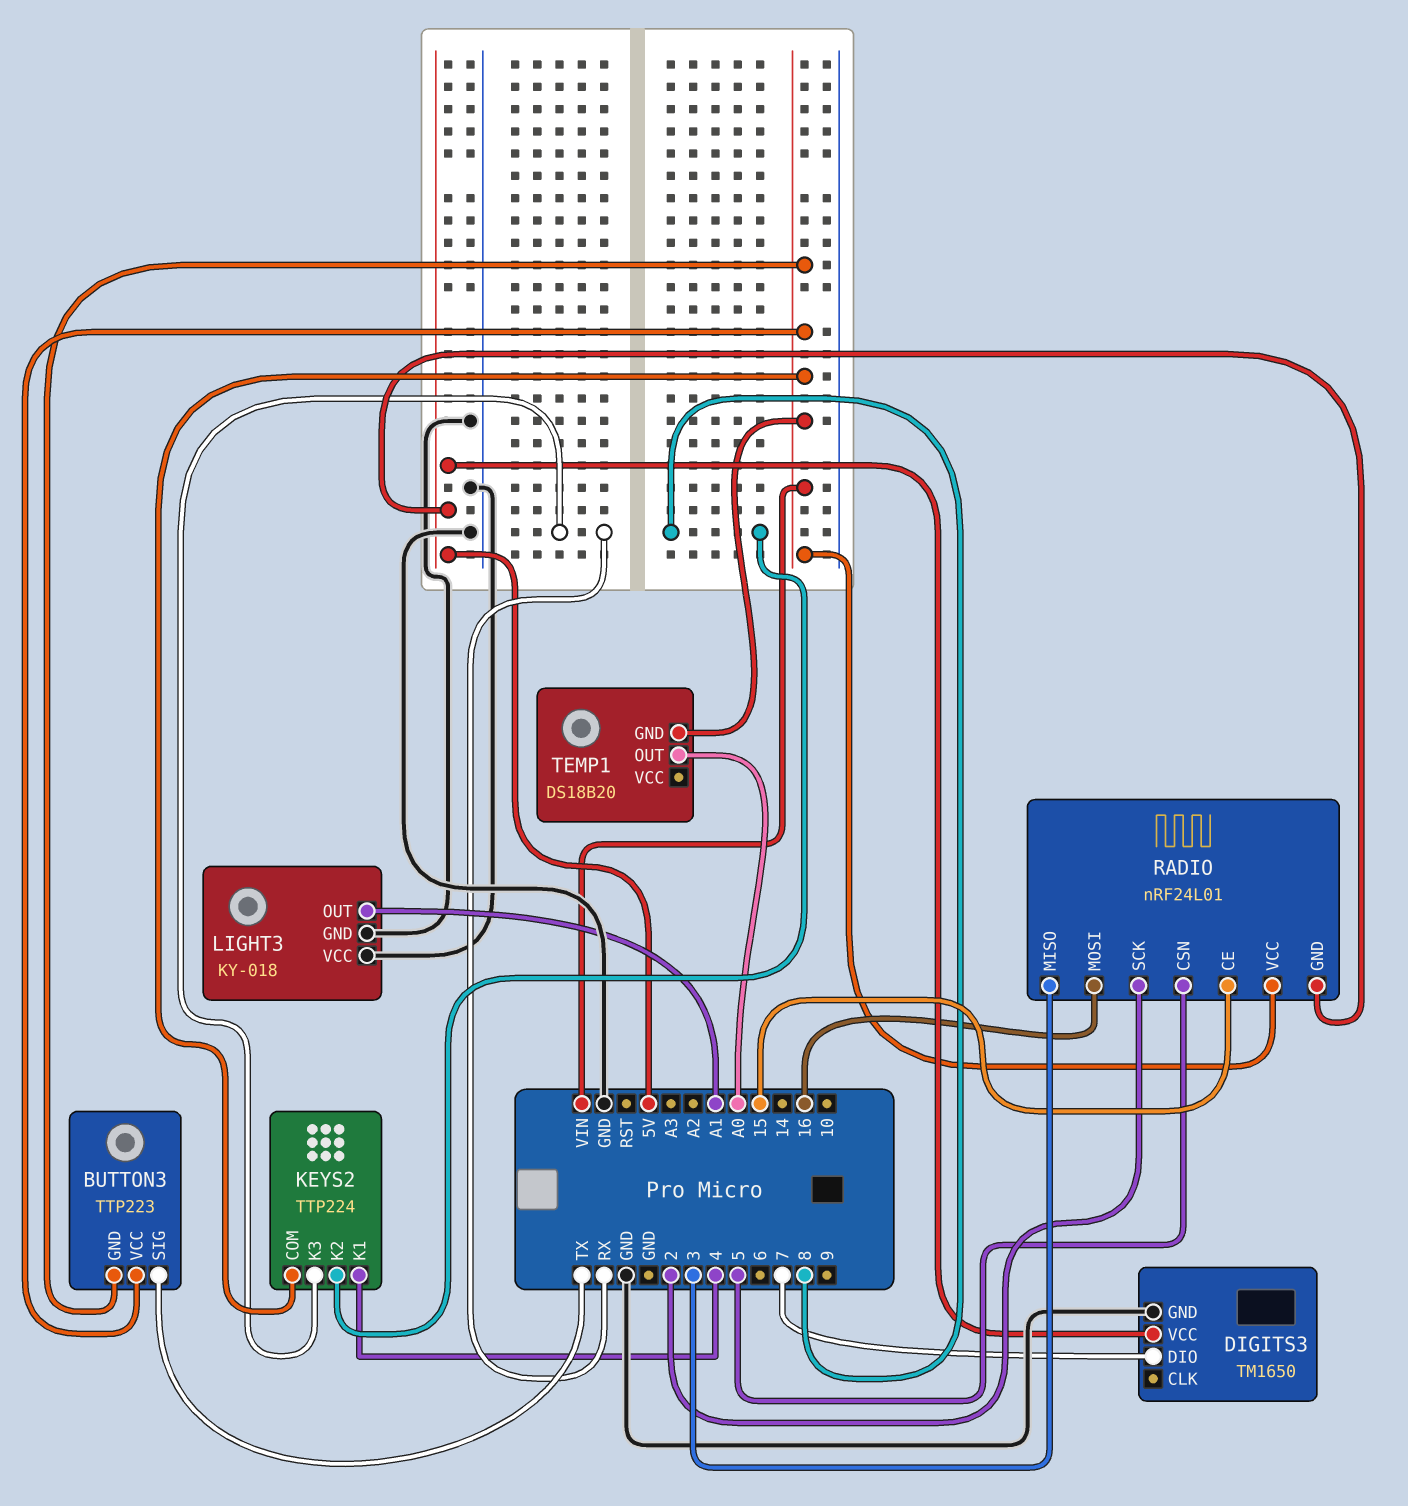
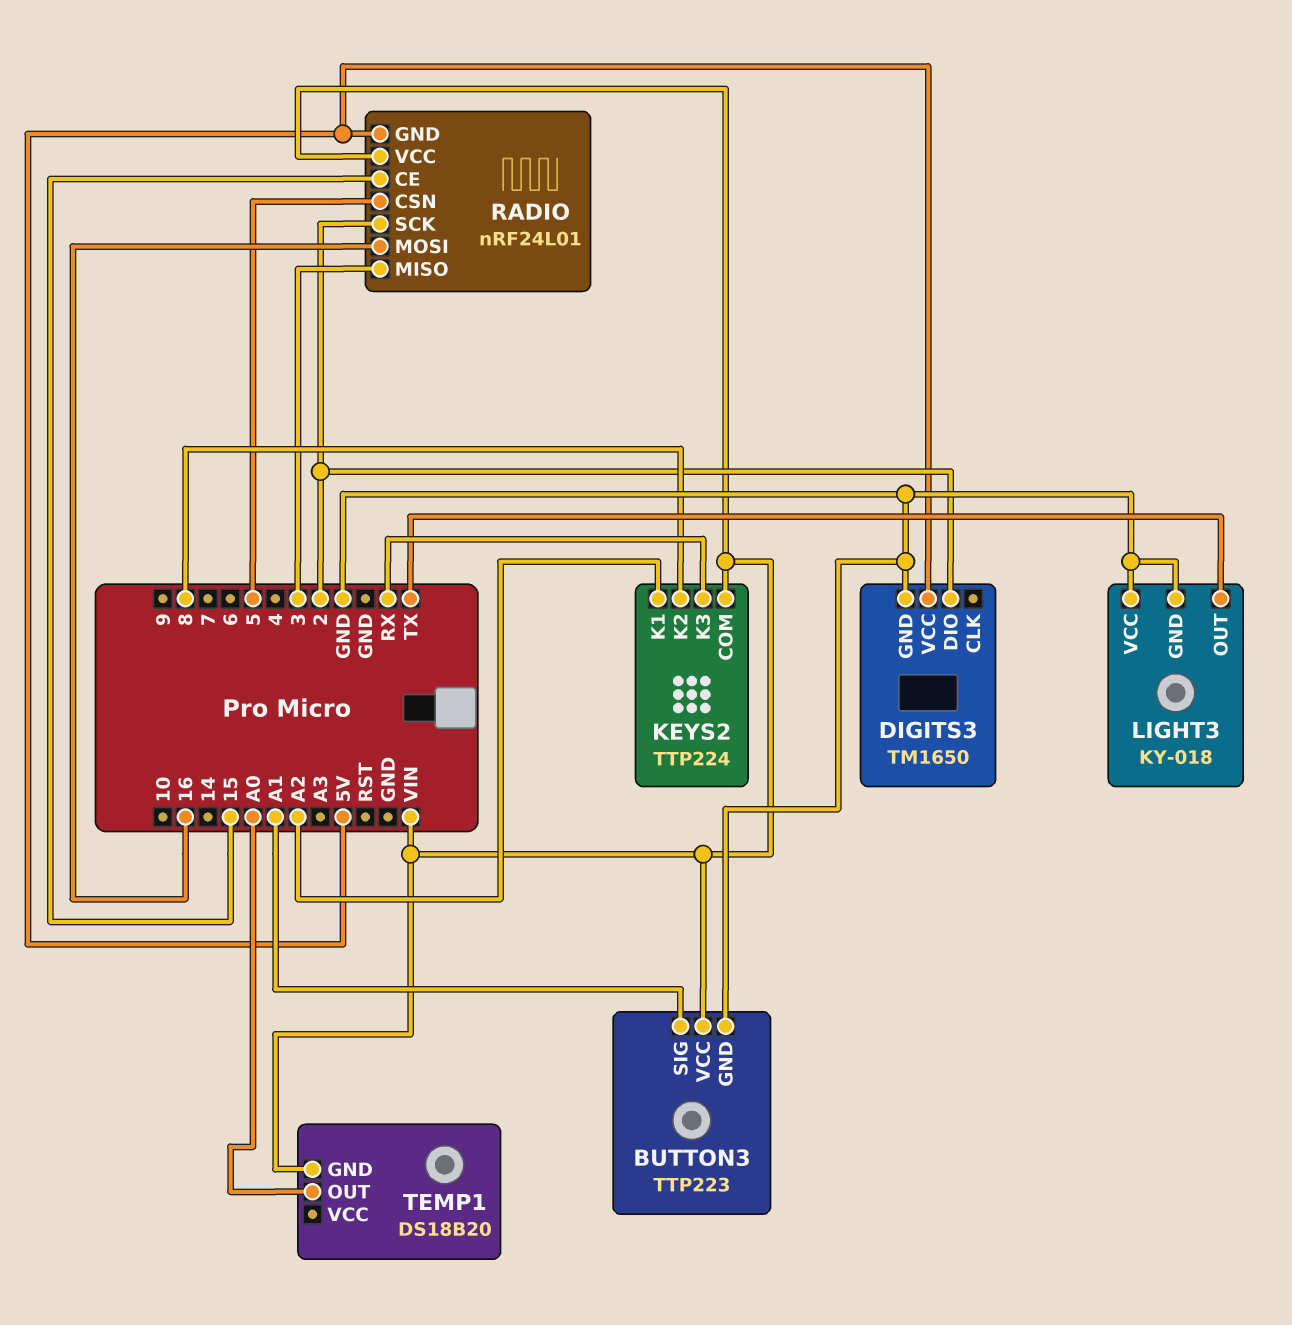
BUTTON3 pin GND: VIN -> GND
BUTTON3 pin SIG: TX -> A1
DIGITS3 pin DIO: 7 -> 2
KEYS2 pin K1: 4 -> A2
LIGHT3 pin OUT: A1 -> TX

